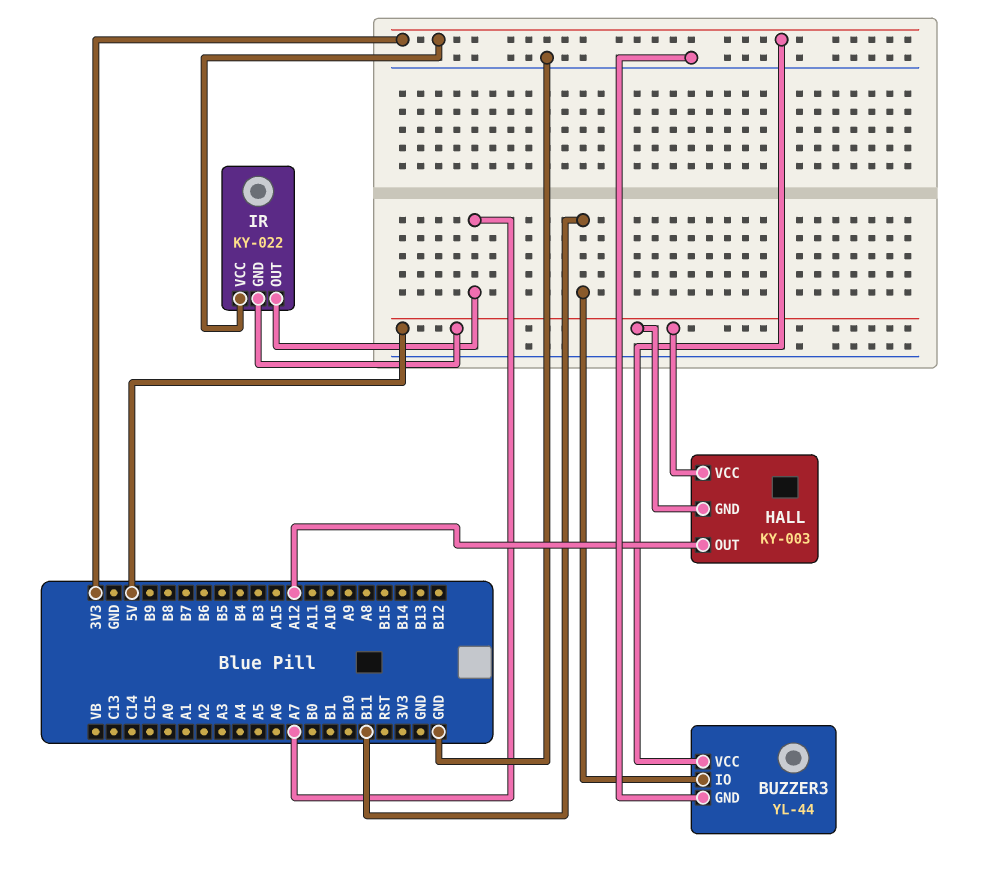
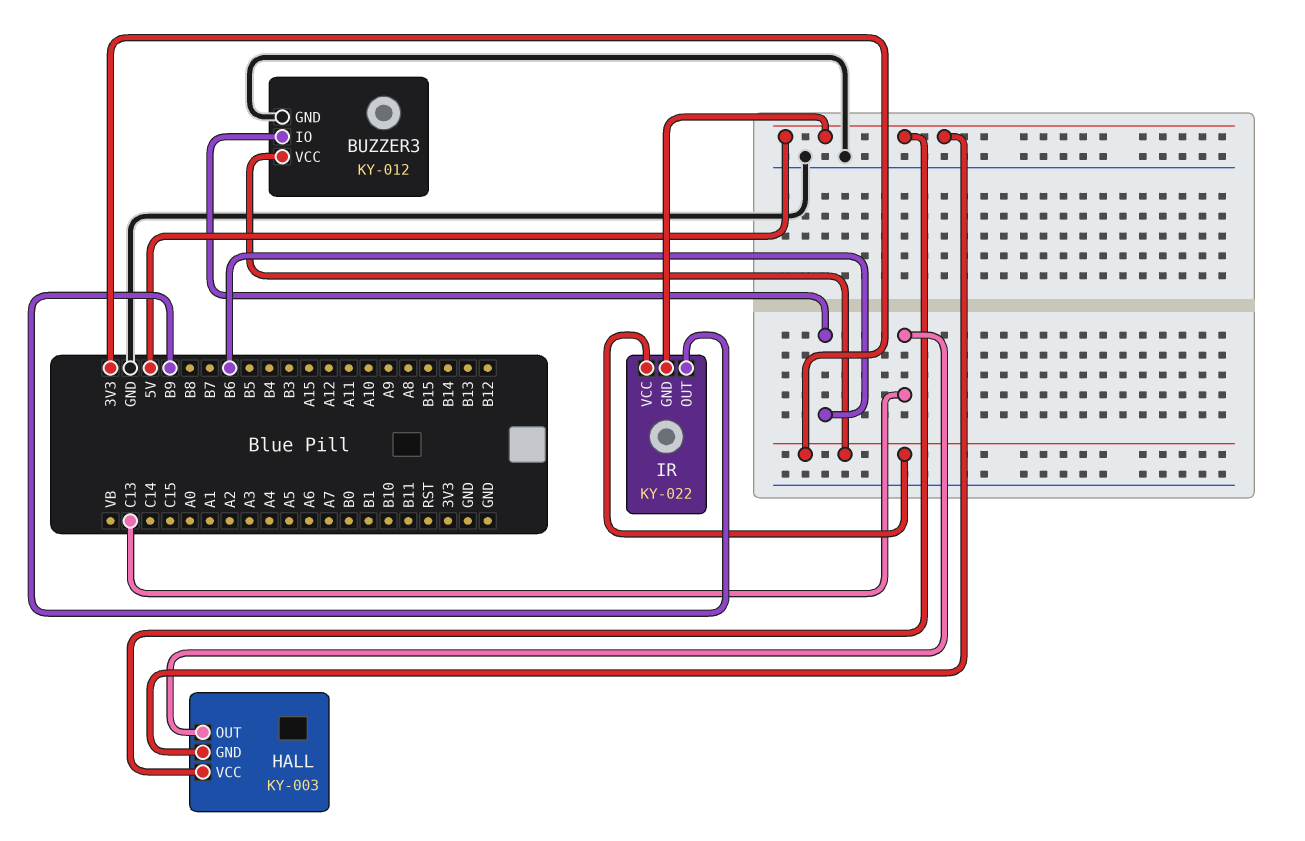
BUZZER3: YL-44 -> KY-012
BUZZER3 pin IO: B11 -> B6
HALL pin OUT: A12 -> C13
IR pin OUT: A7 -> B9

